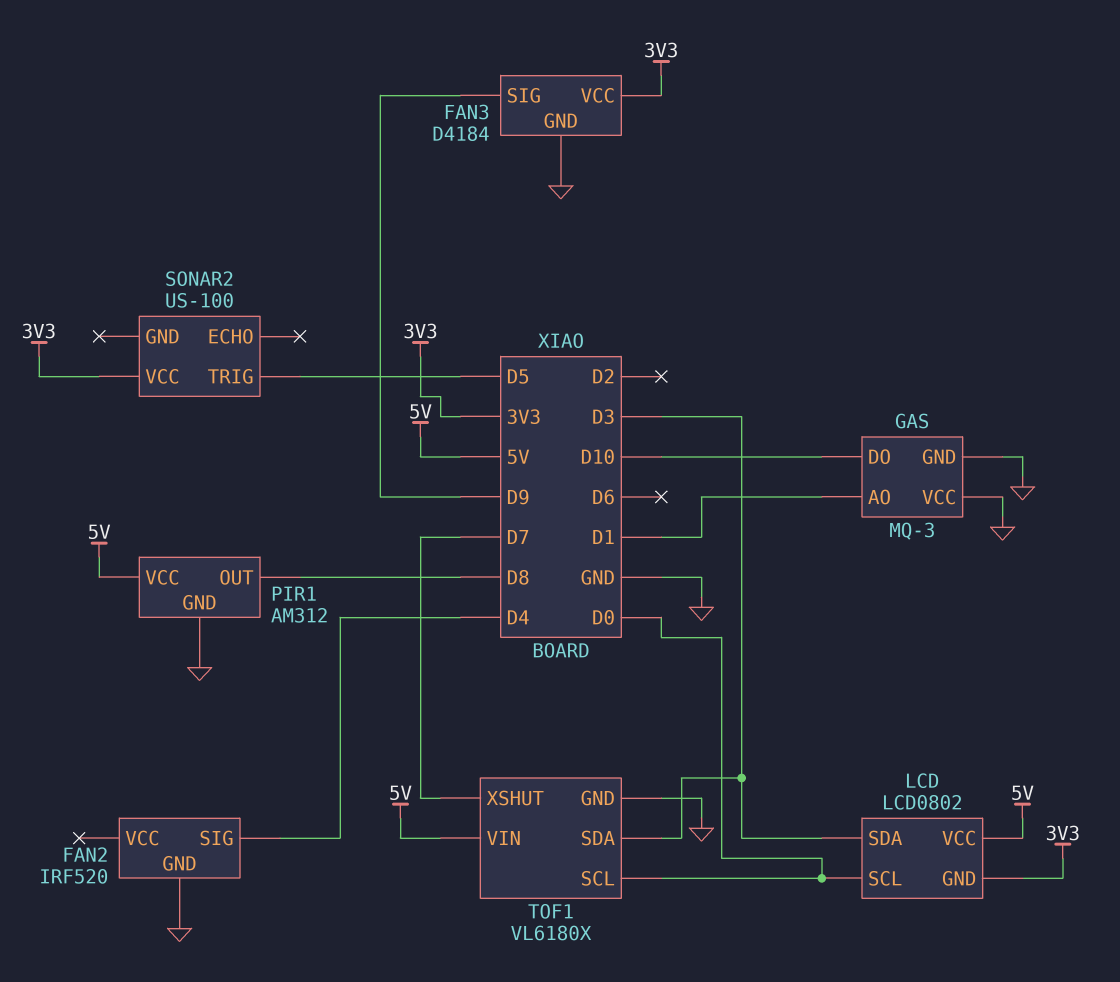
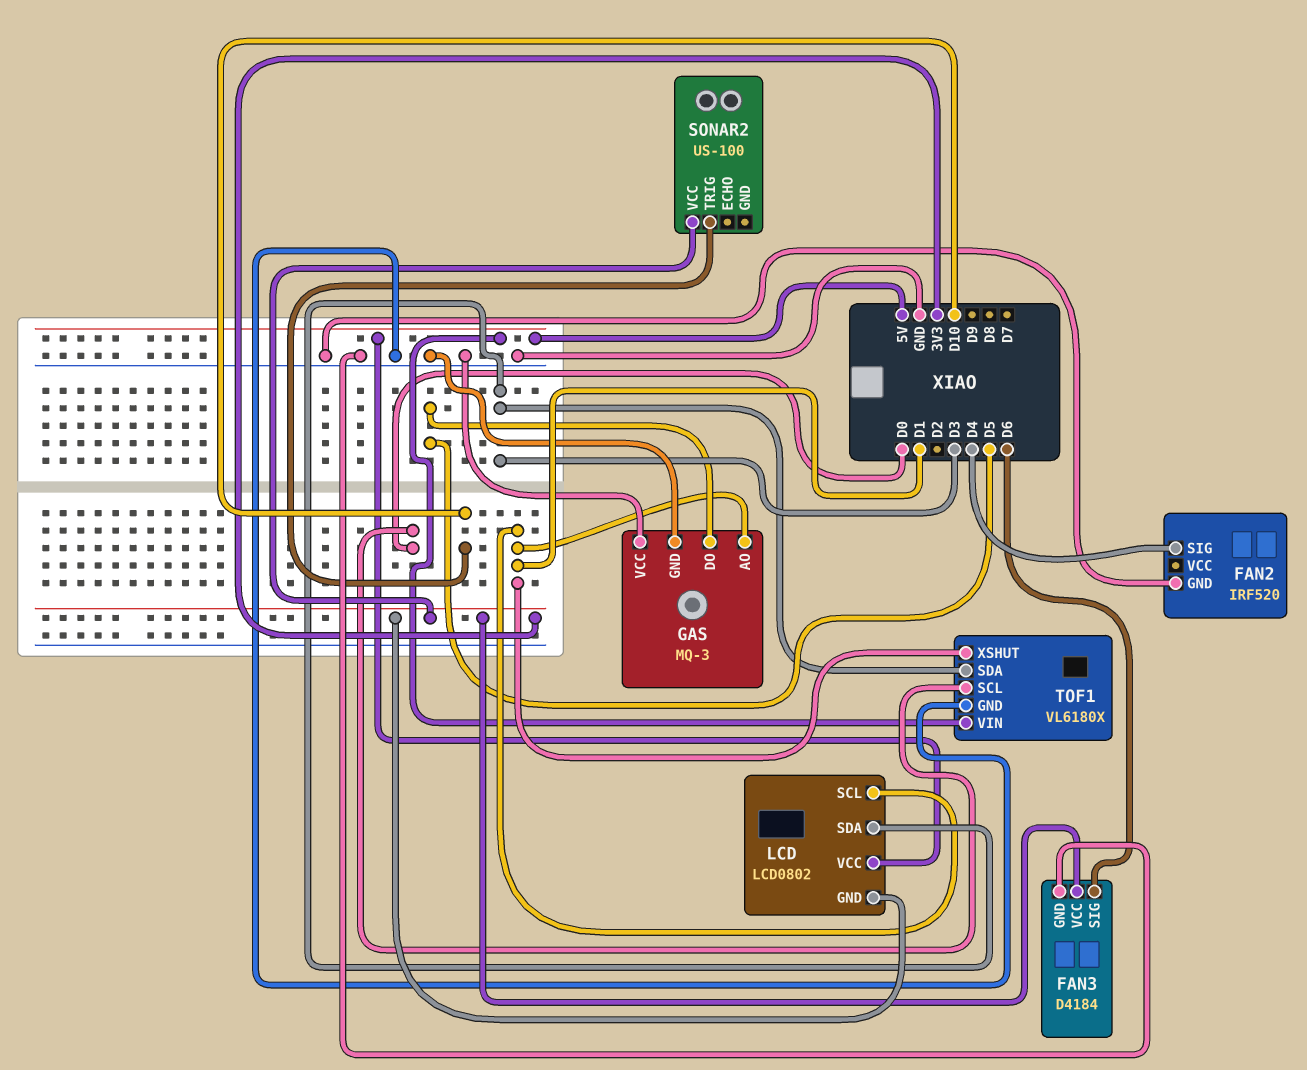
FAN3 pin SIG: D9 -> D6
GAS pin DO: D10 -> D5
LCD pin SCL: D0 -> D1
PIR1: AM312 -> none
PIR1 pin GND: GND -> none
PIR1 pin OUT: D8 -> none
PIR1 pin VCC: 5V -> none
SONAR2 pin TRIG: D5 -> D10
TOF1 pin XSHUT: D7 -> D1

